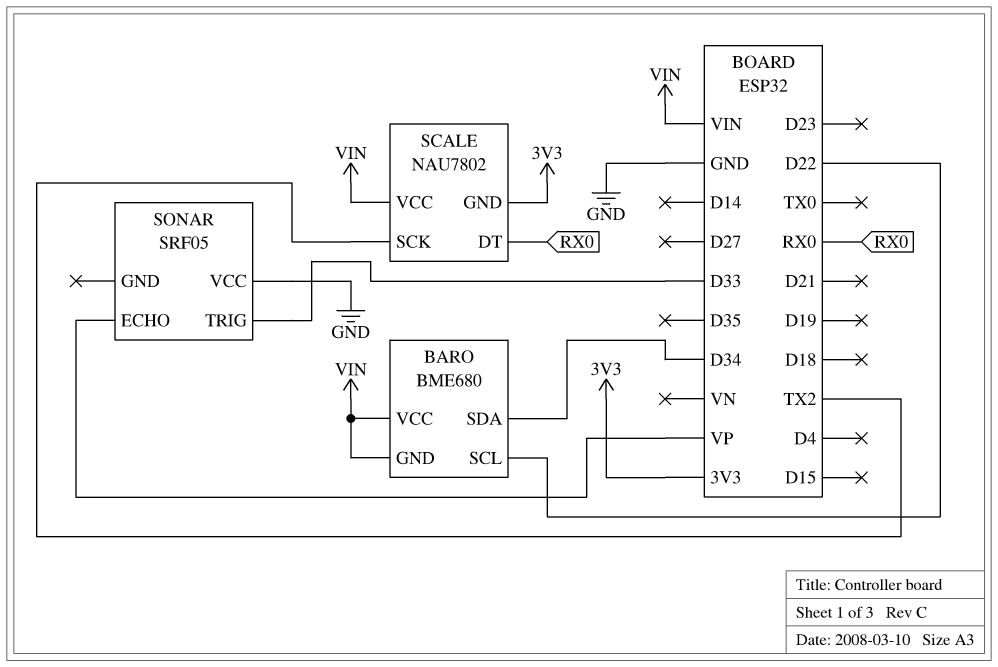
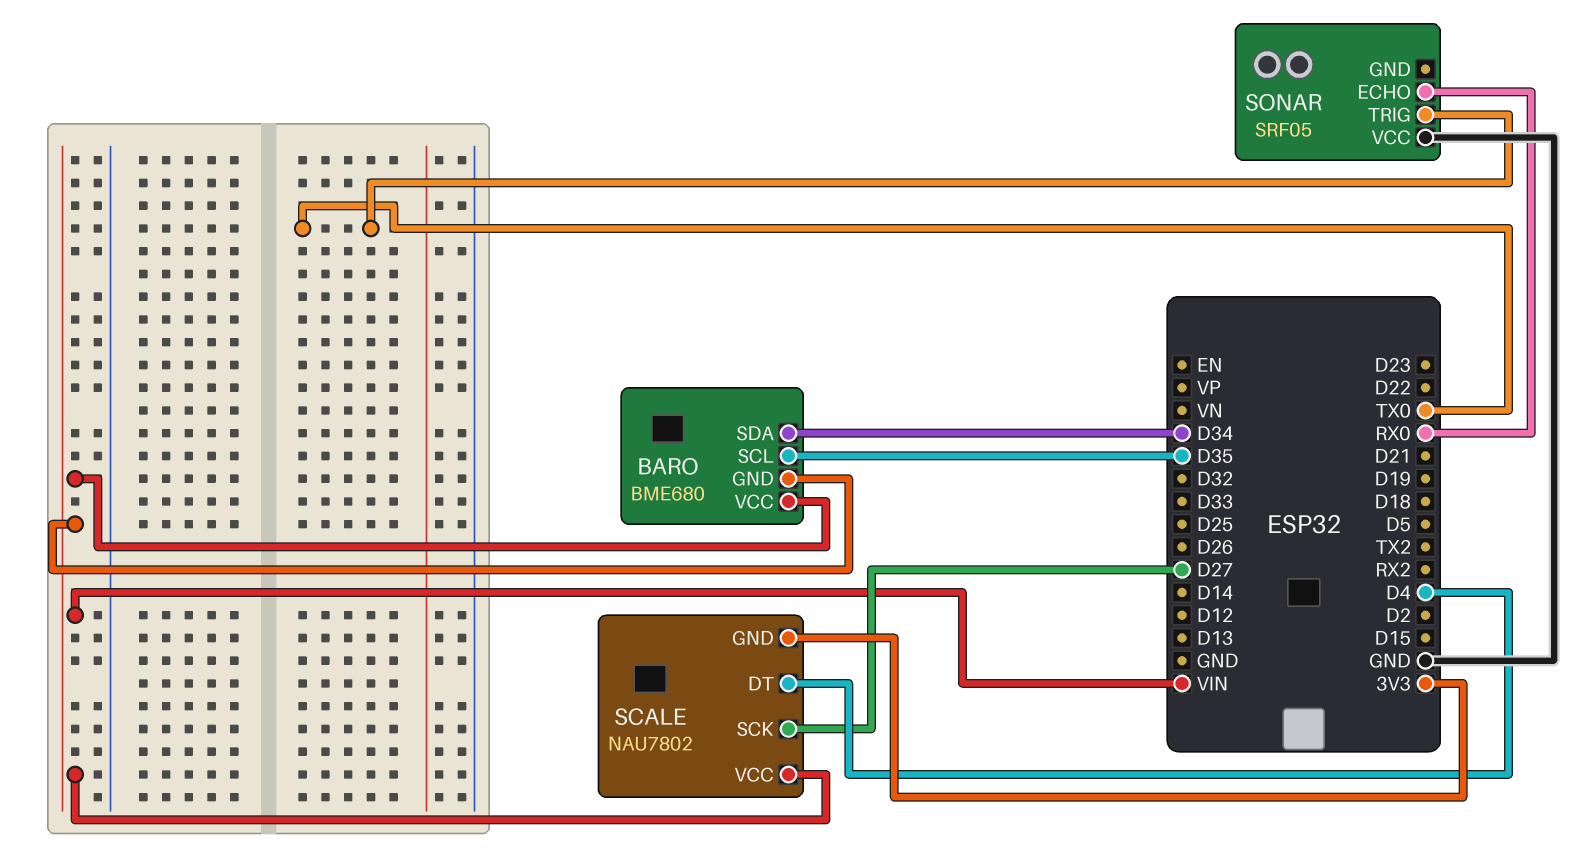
BARO pin SCL: D22 -> D35
SCALE pin DT: RX0 -> D4
SCALE pin SCK: TX2 -> D27
SONAR pin ECHO: VP -> RX0
SONAR pin TRIG: D33 -> TX0

